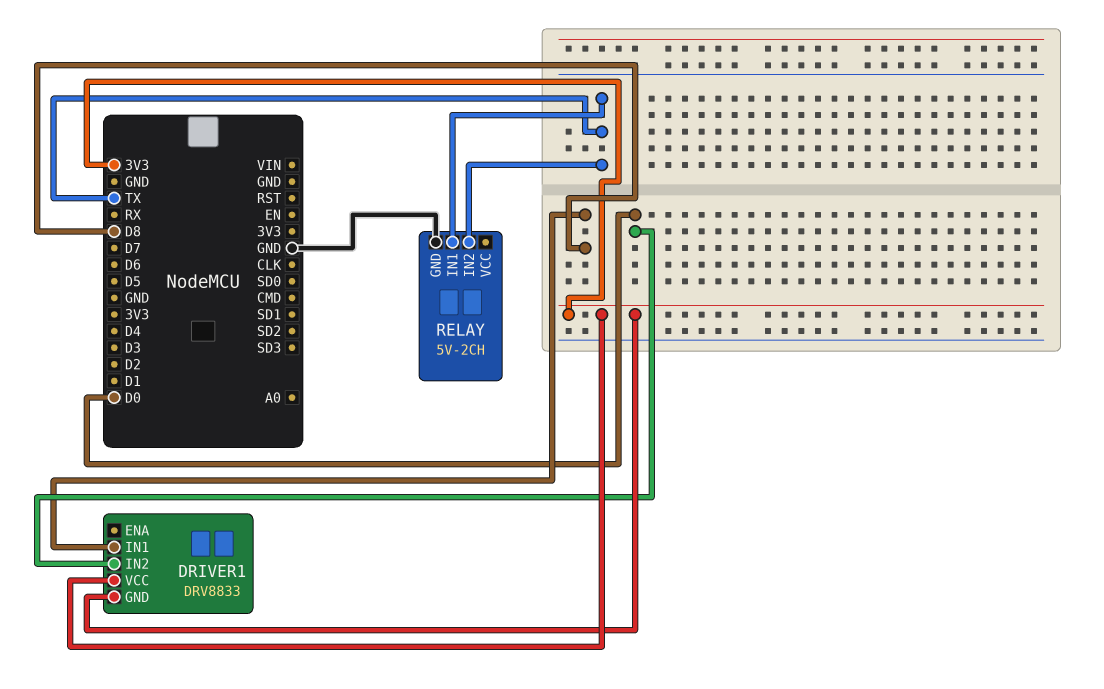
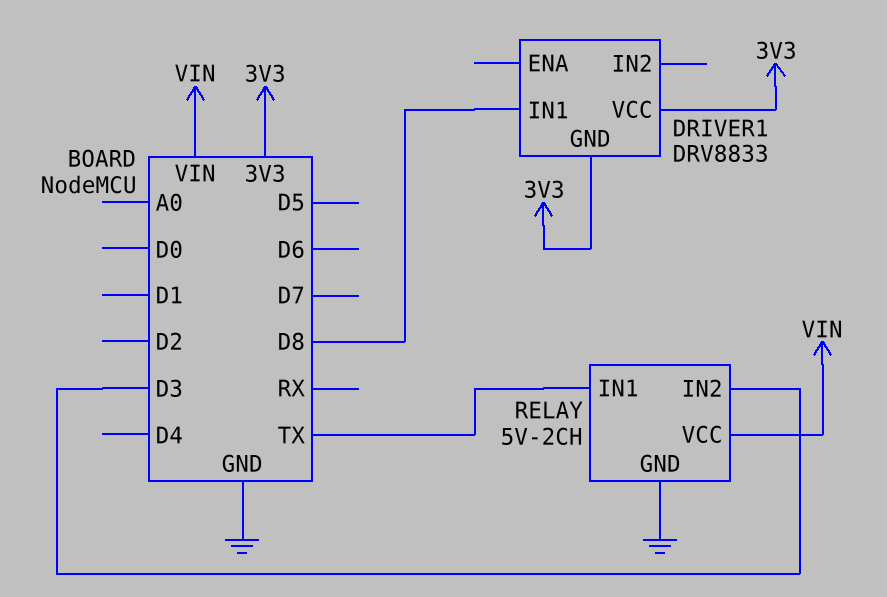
DRIVER1 pin IN2: D0 -> none
RELAY pin IN2: TX -> D3
RELAY pin VCC: none -> VIN

